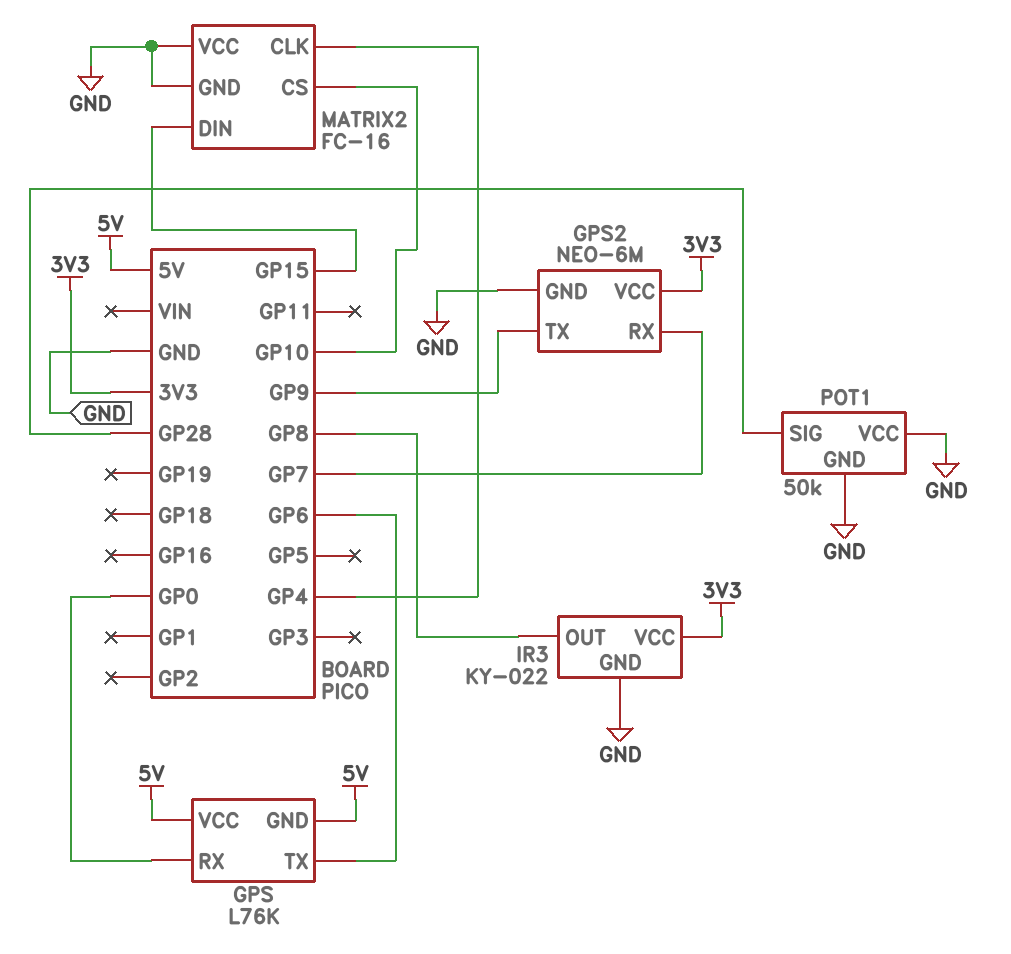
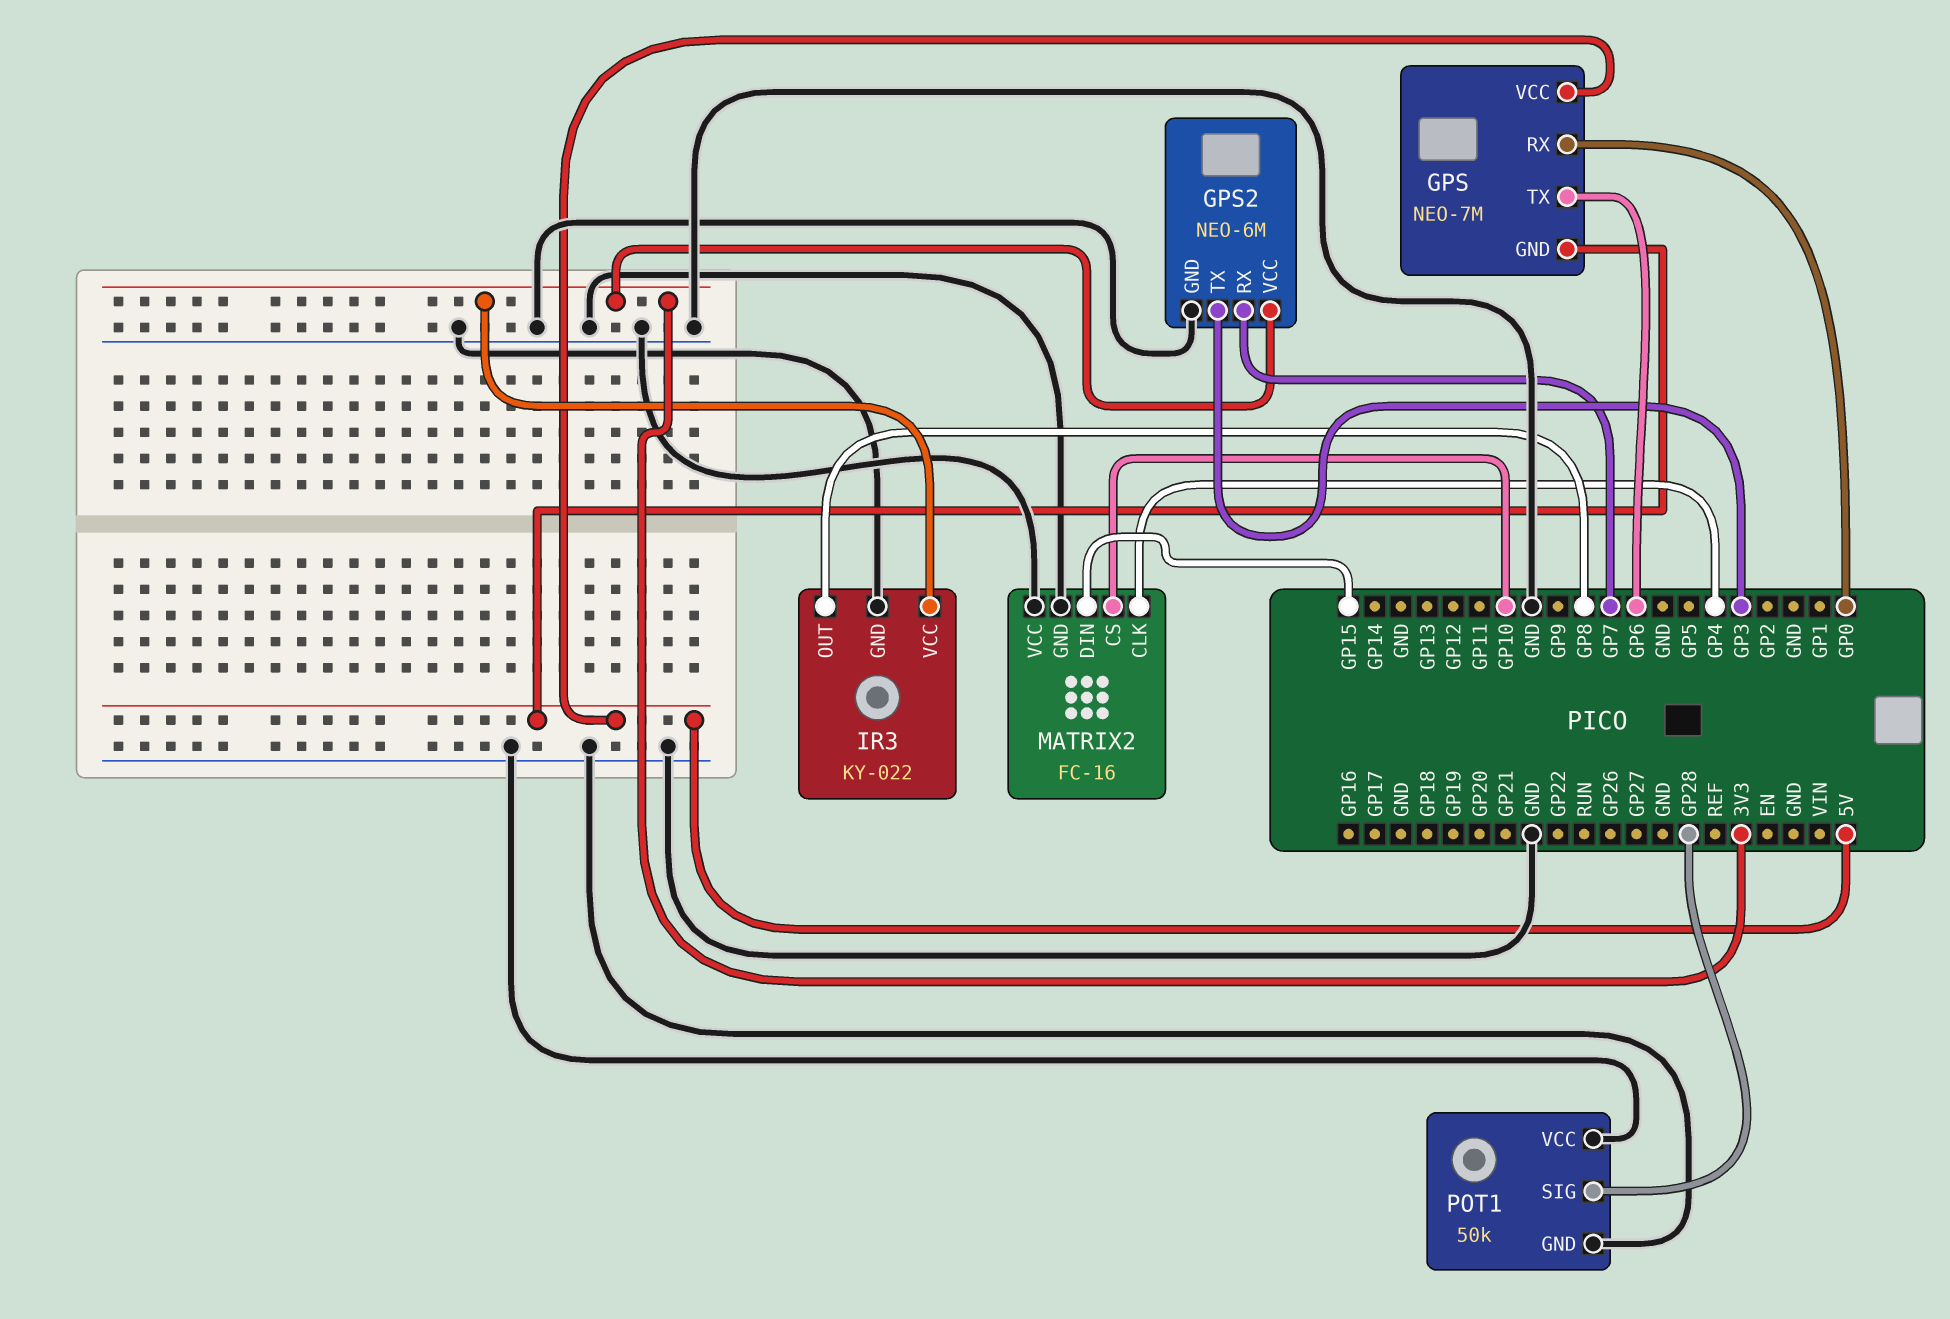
GPS: L76K -> NEO-7M
GPS2 pin TX: GP9 -> GP3

